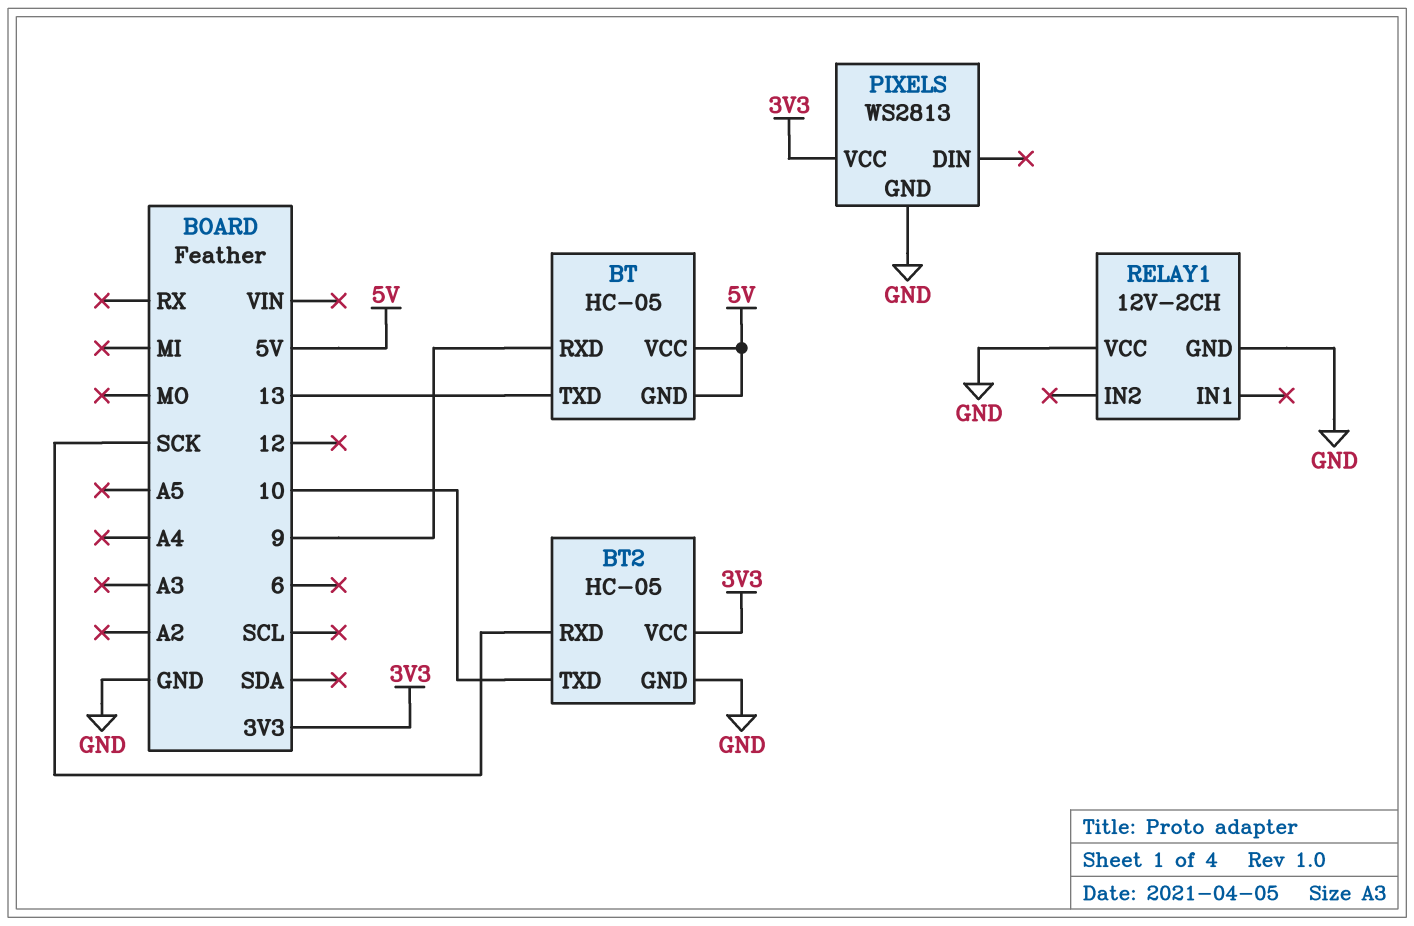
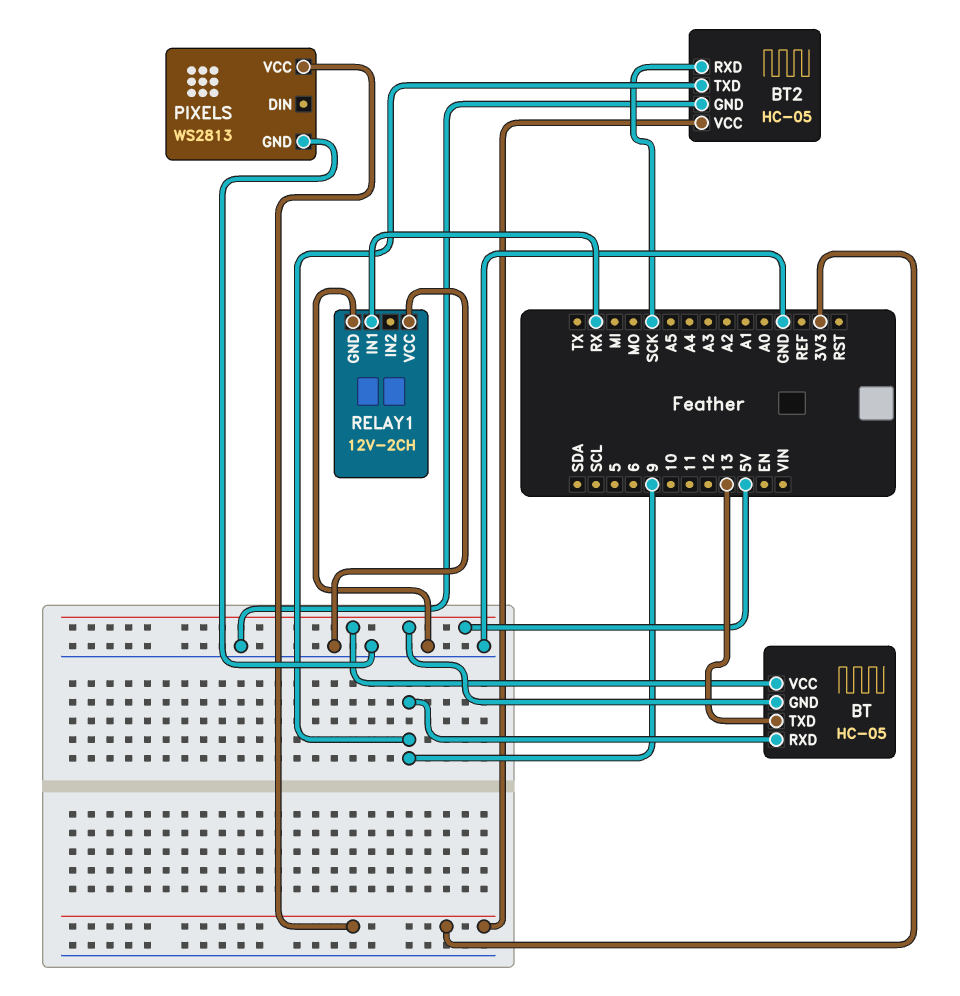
BT2 pin TXD: 10 -> 9
RELAY1 pin IN1: none -> RX

